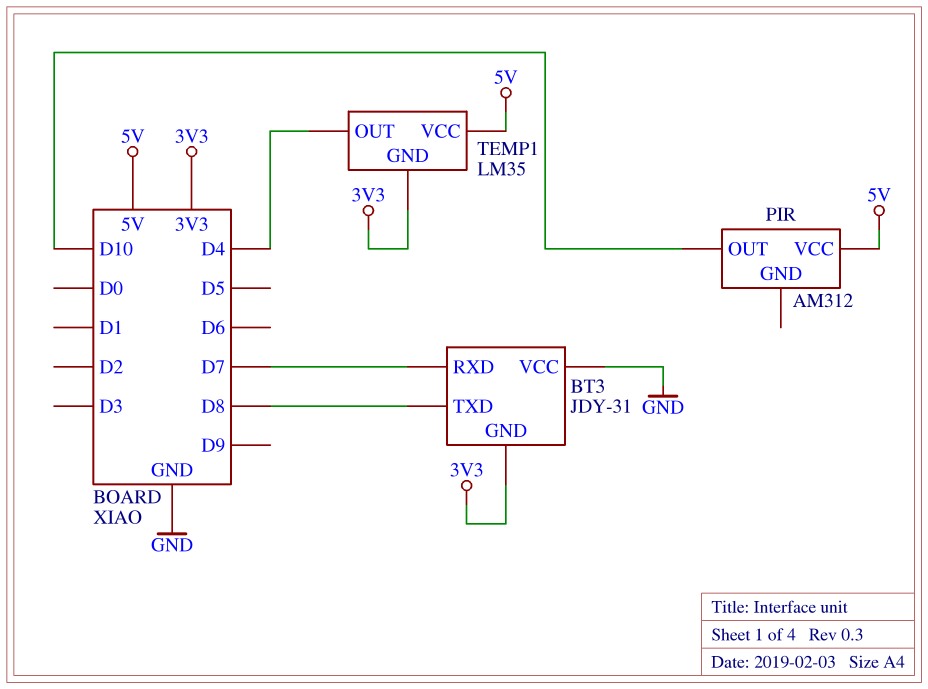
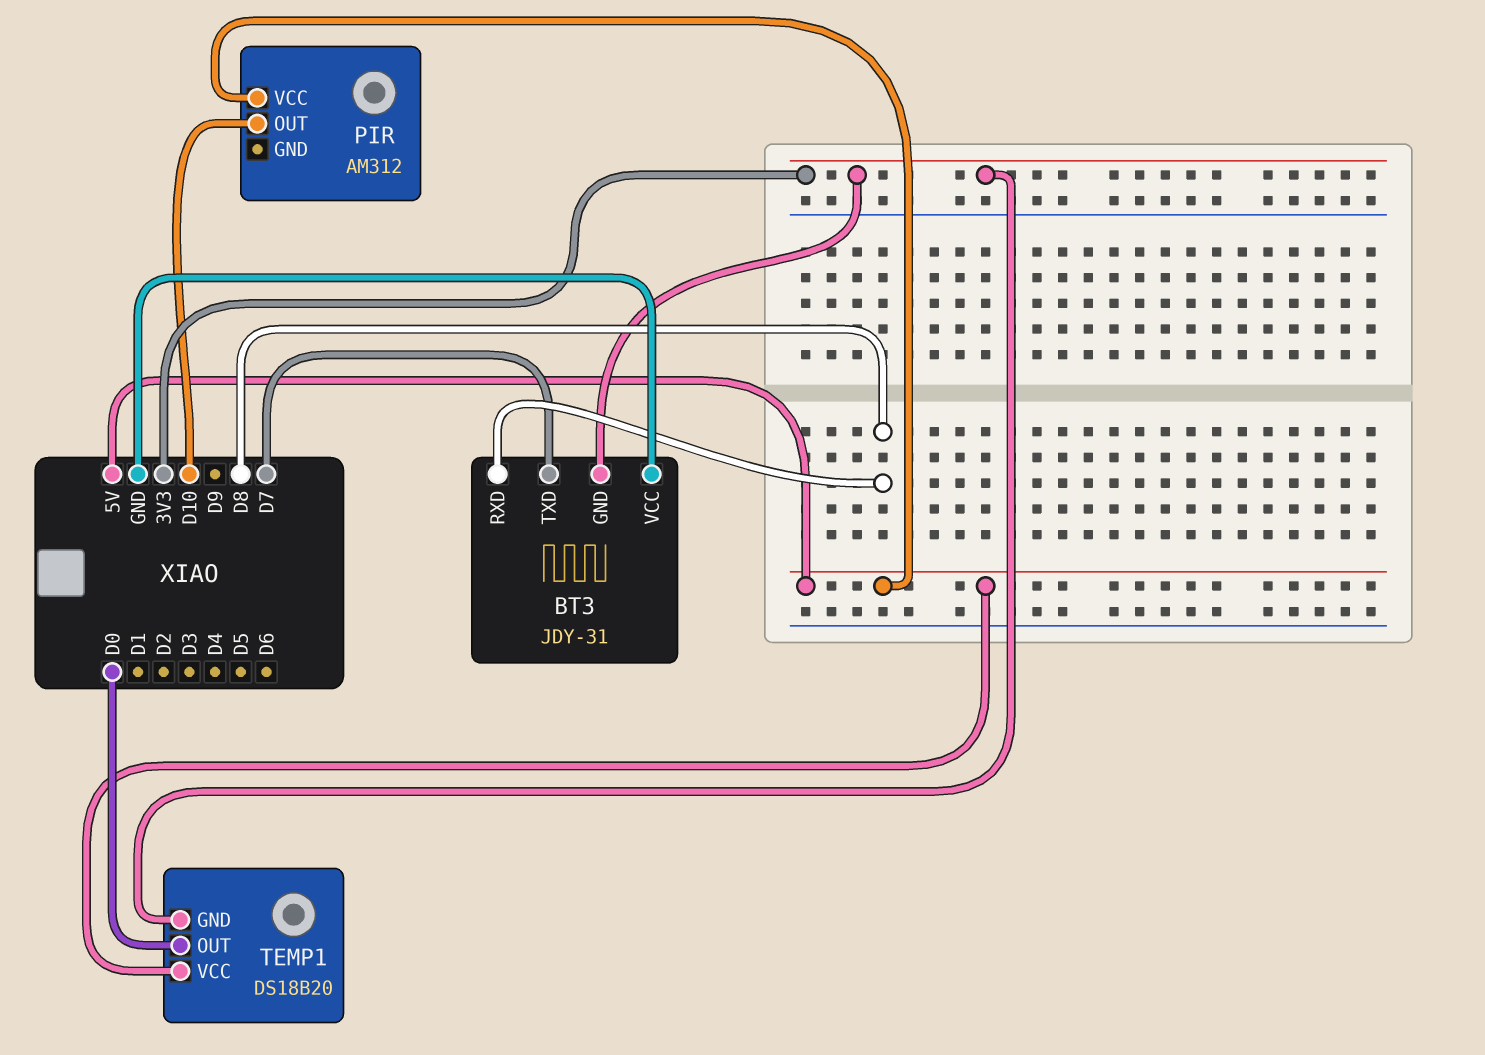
BT3 pin RXD: D7 -> D8
BT3 pin TXD: D8 -> D7
TEMP1: LM35 -> DS18B20
TEMP1 pin OUT: D4 -> D0

